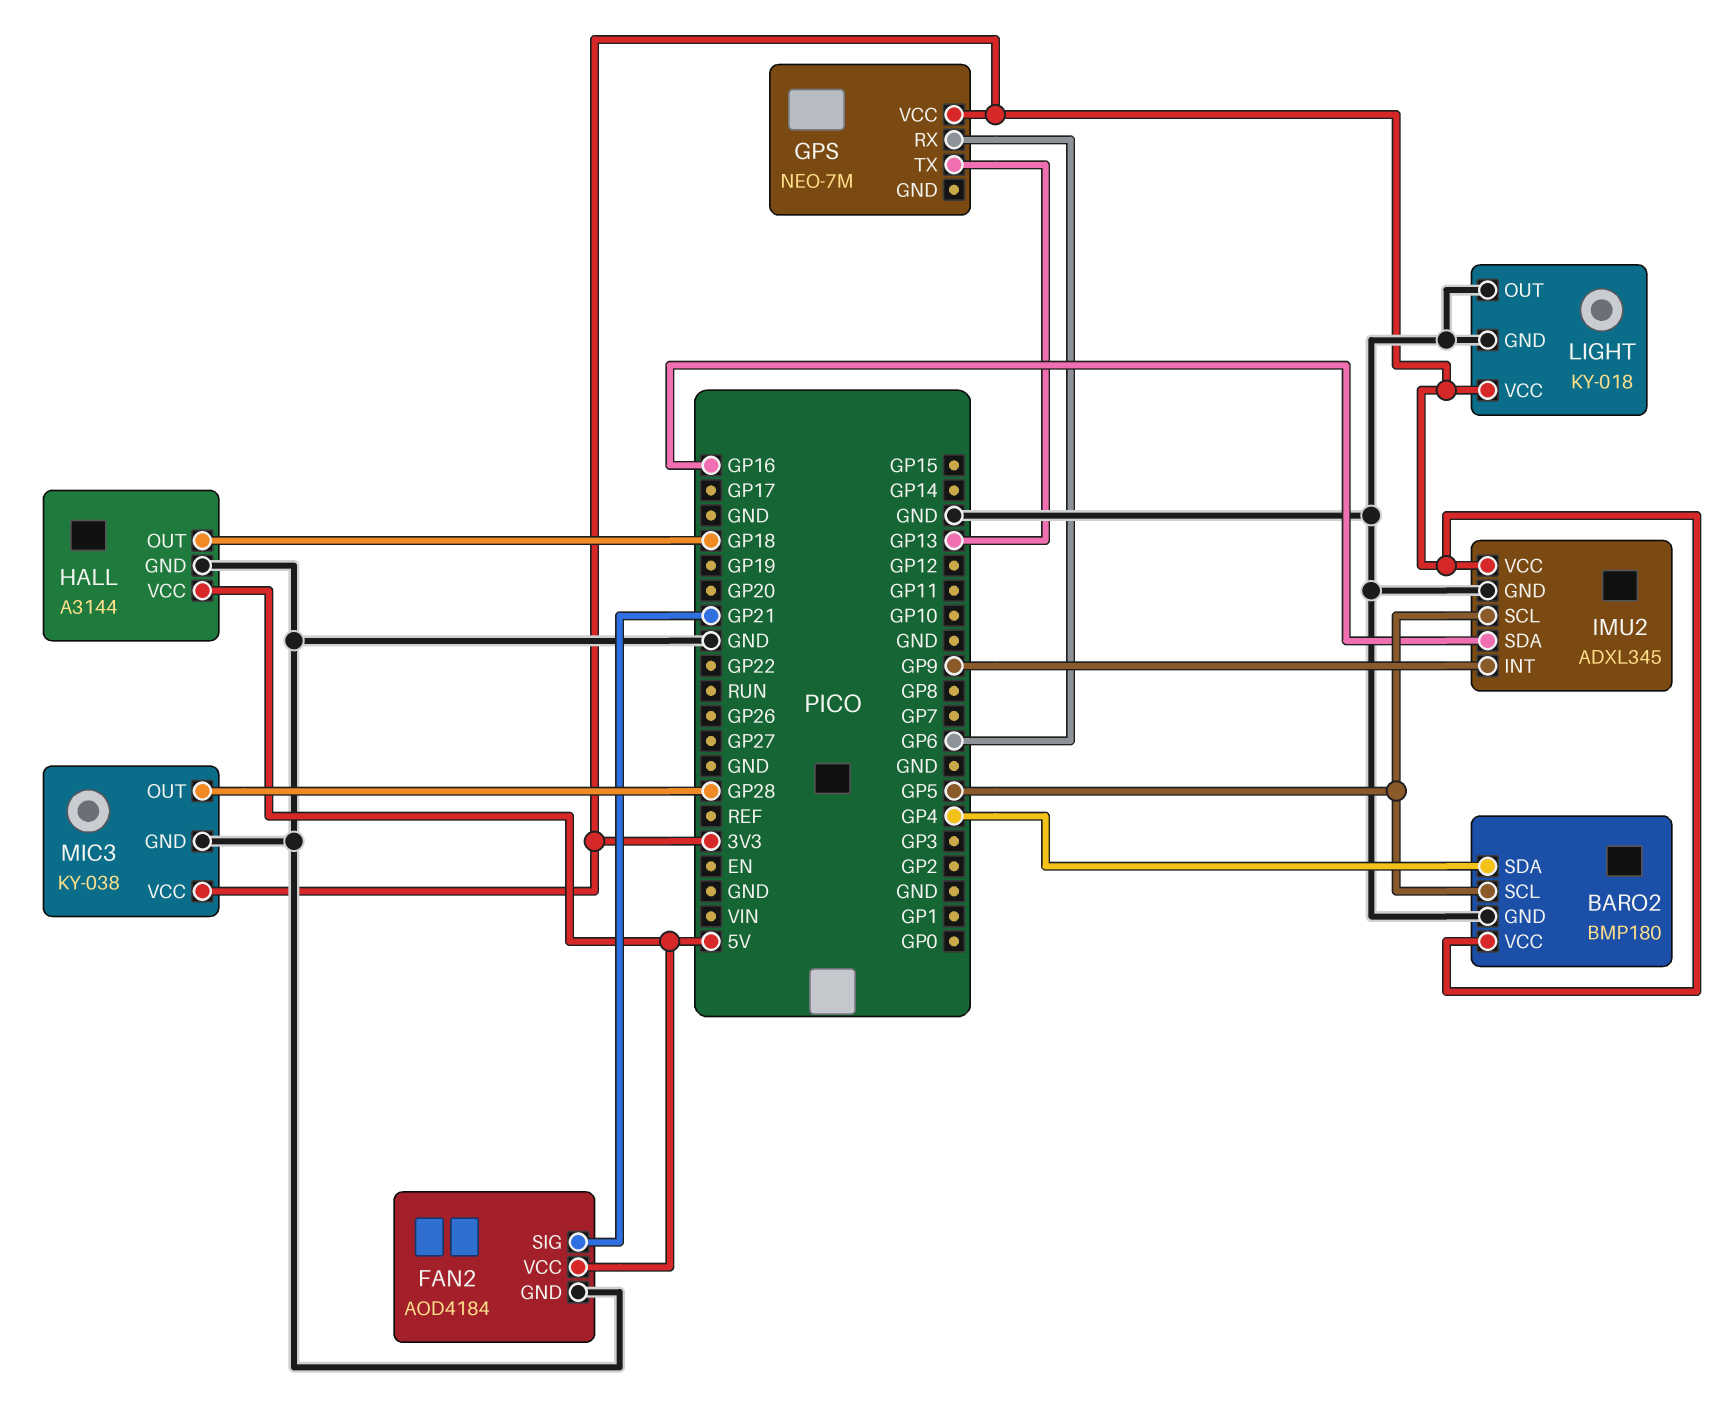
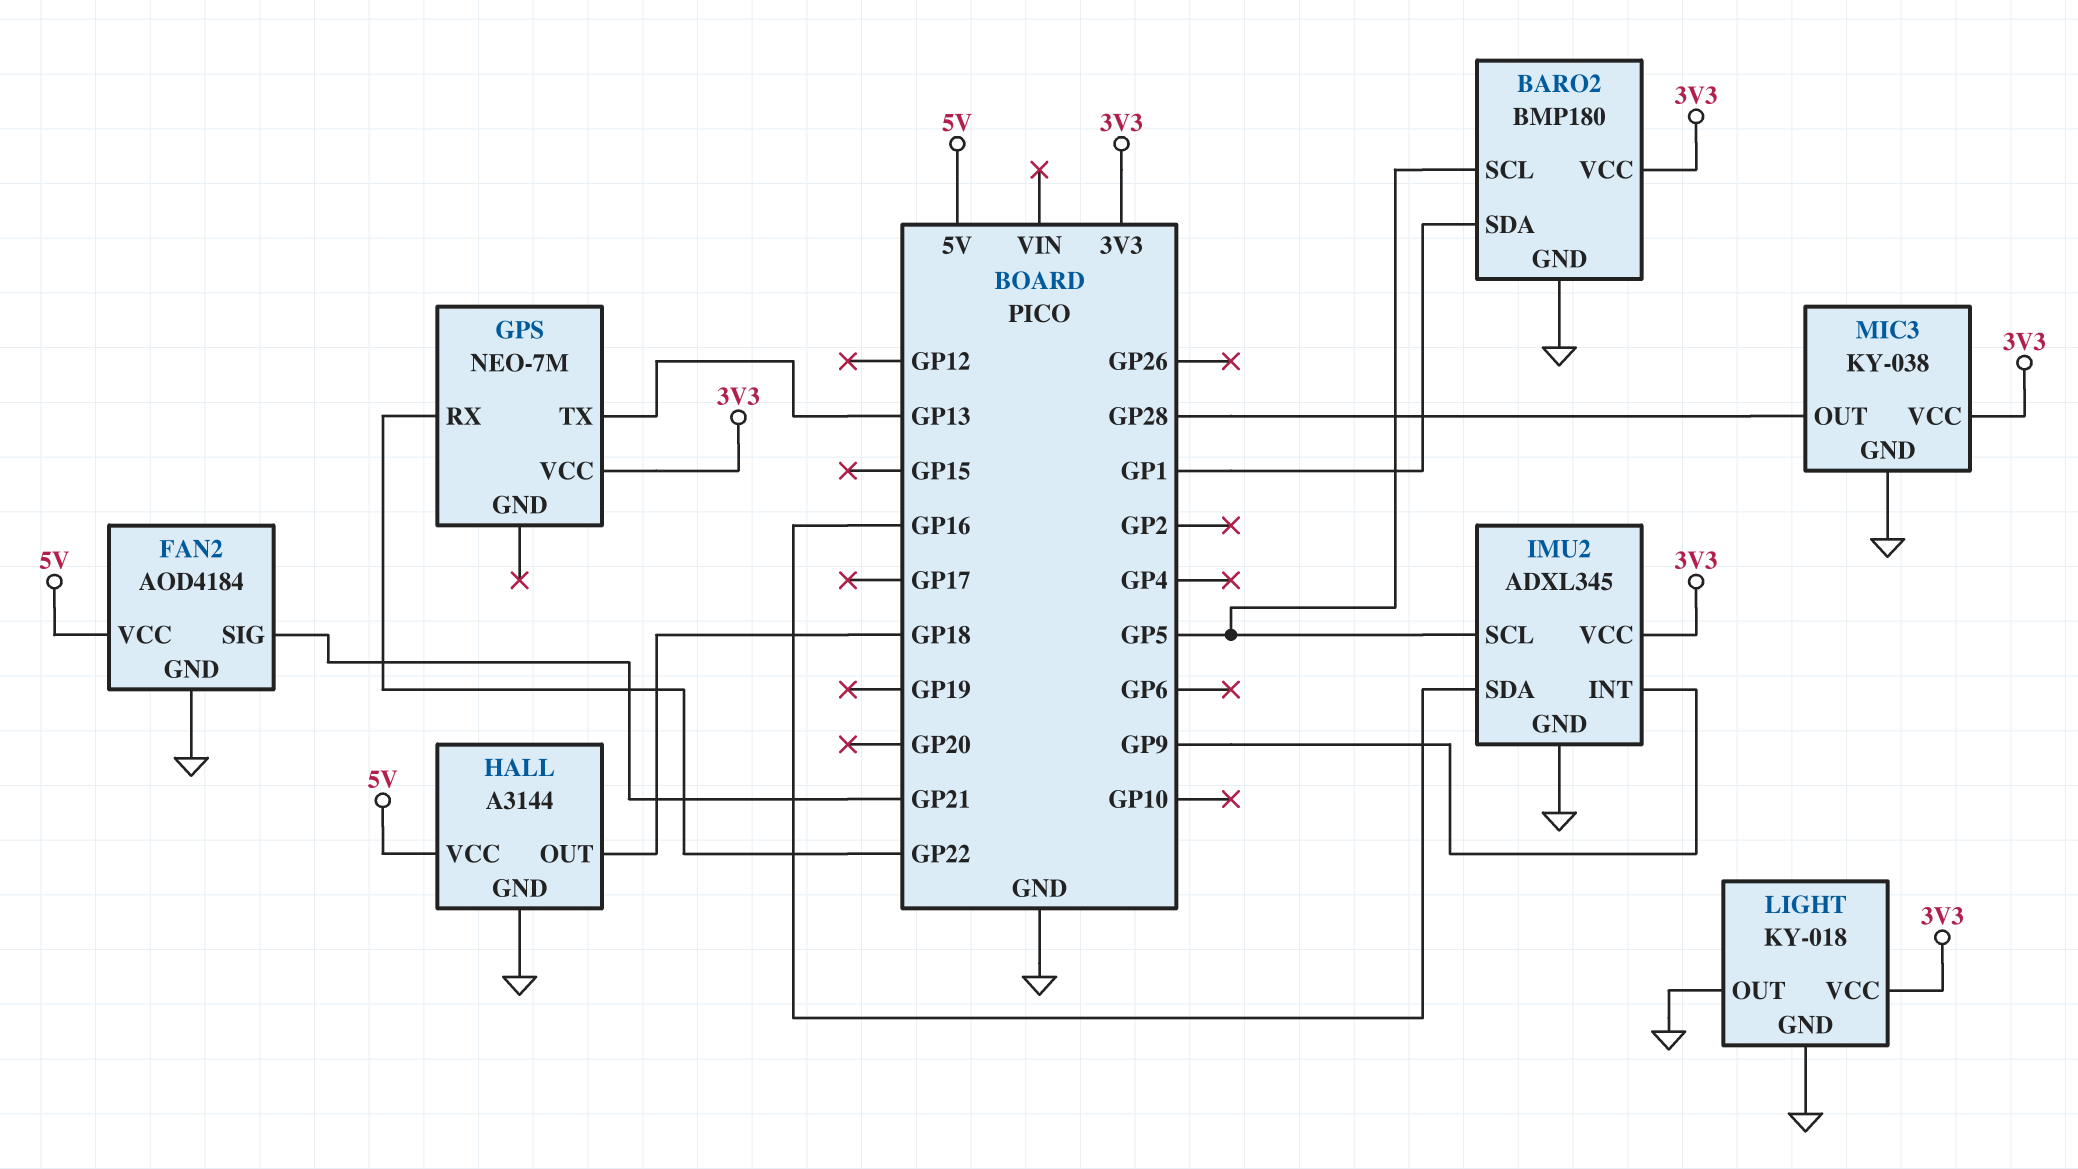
BARO2 pin SDA: GP4 -> GP1
GPS pin RX: GP6 -> GP22

